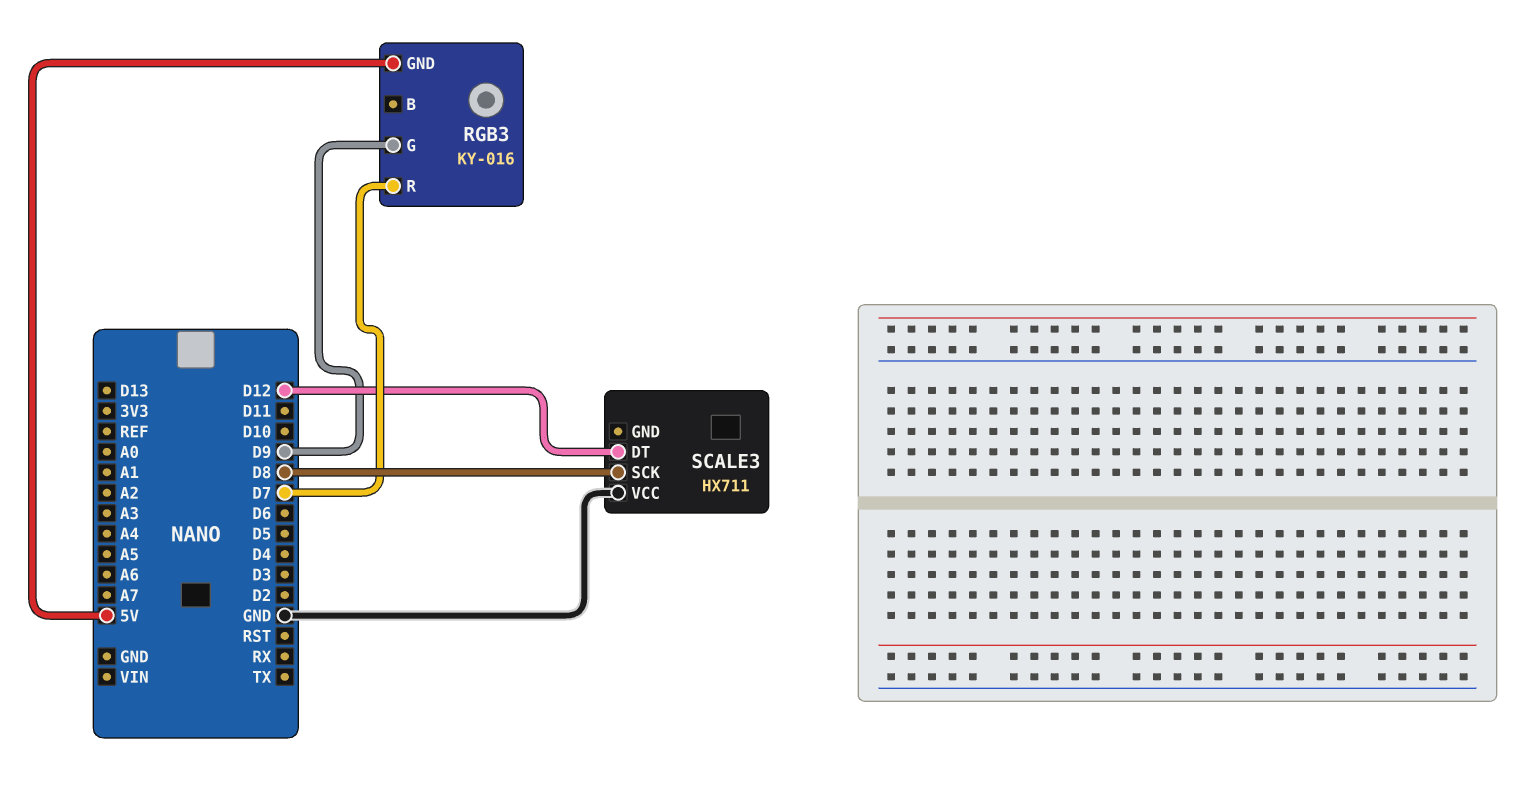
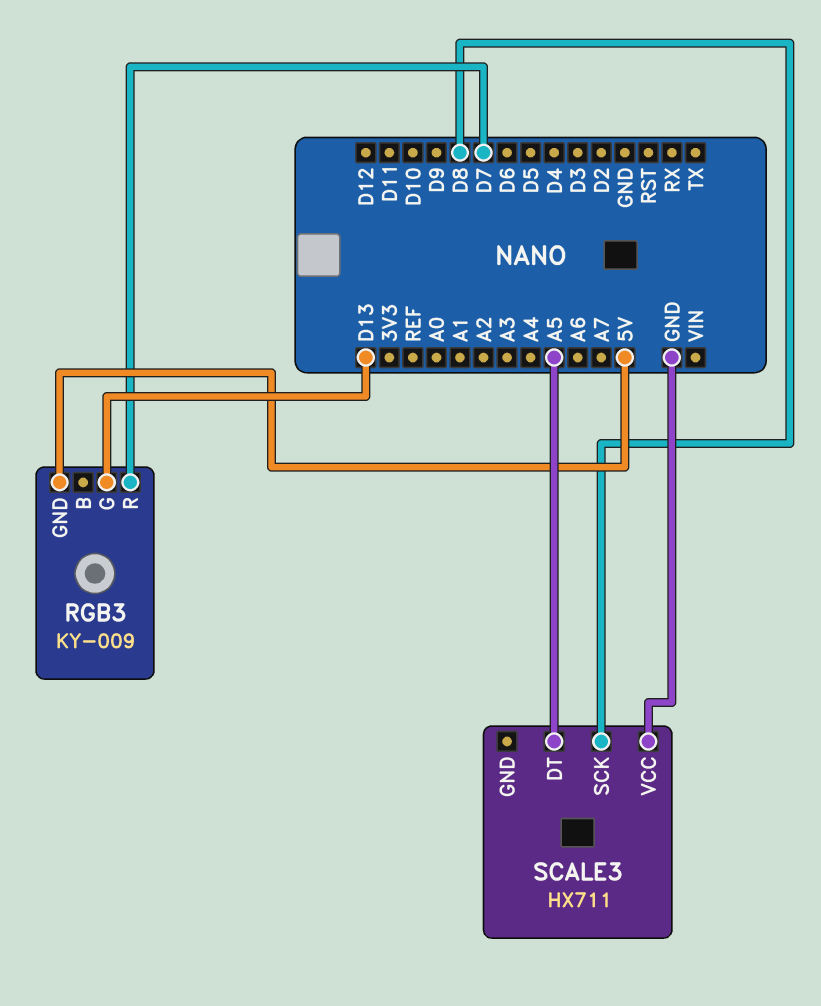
RGB3: KY-016 -> KY-009
RGB3 pin G: D9 -> D13
SCALE3 pin DT: D12 -> A5

